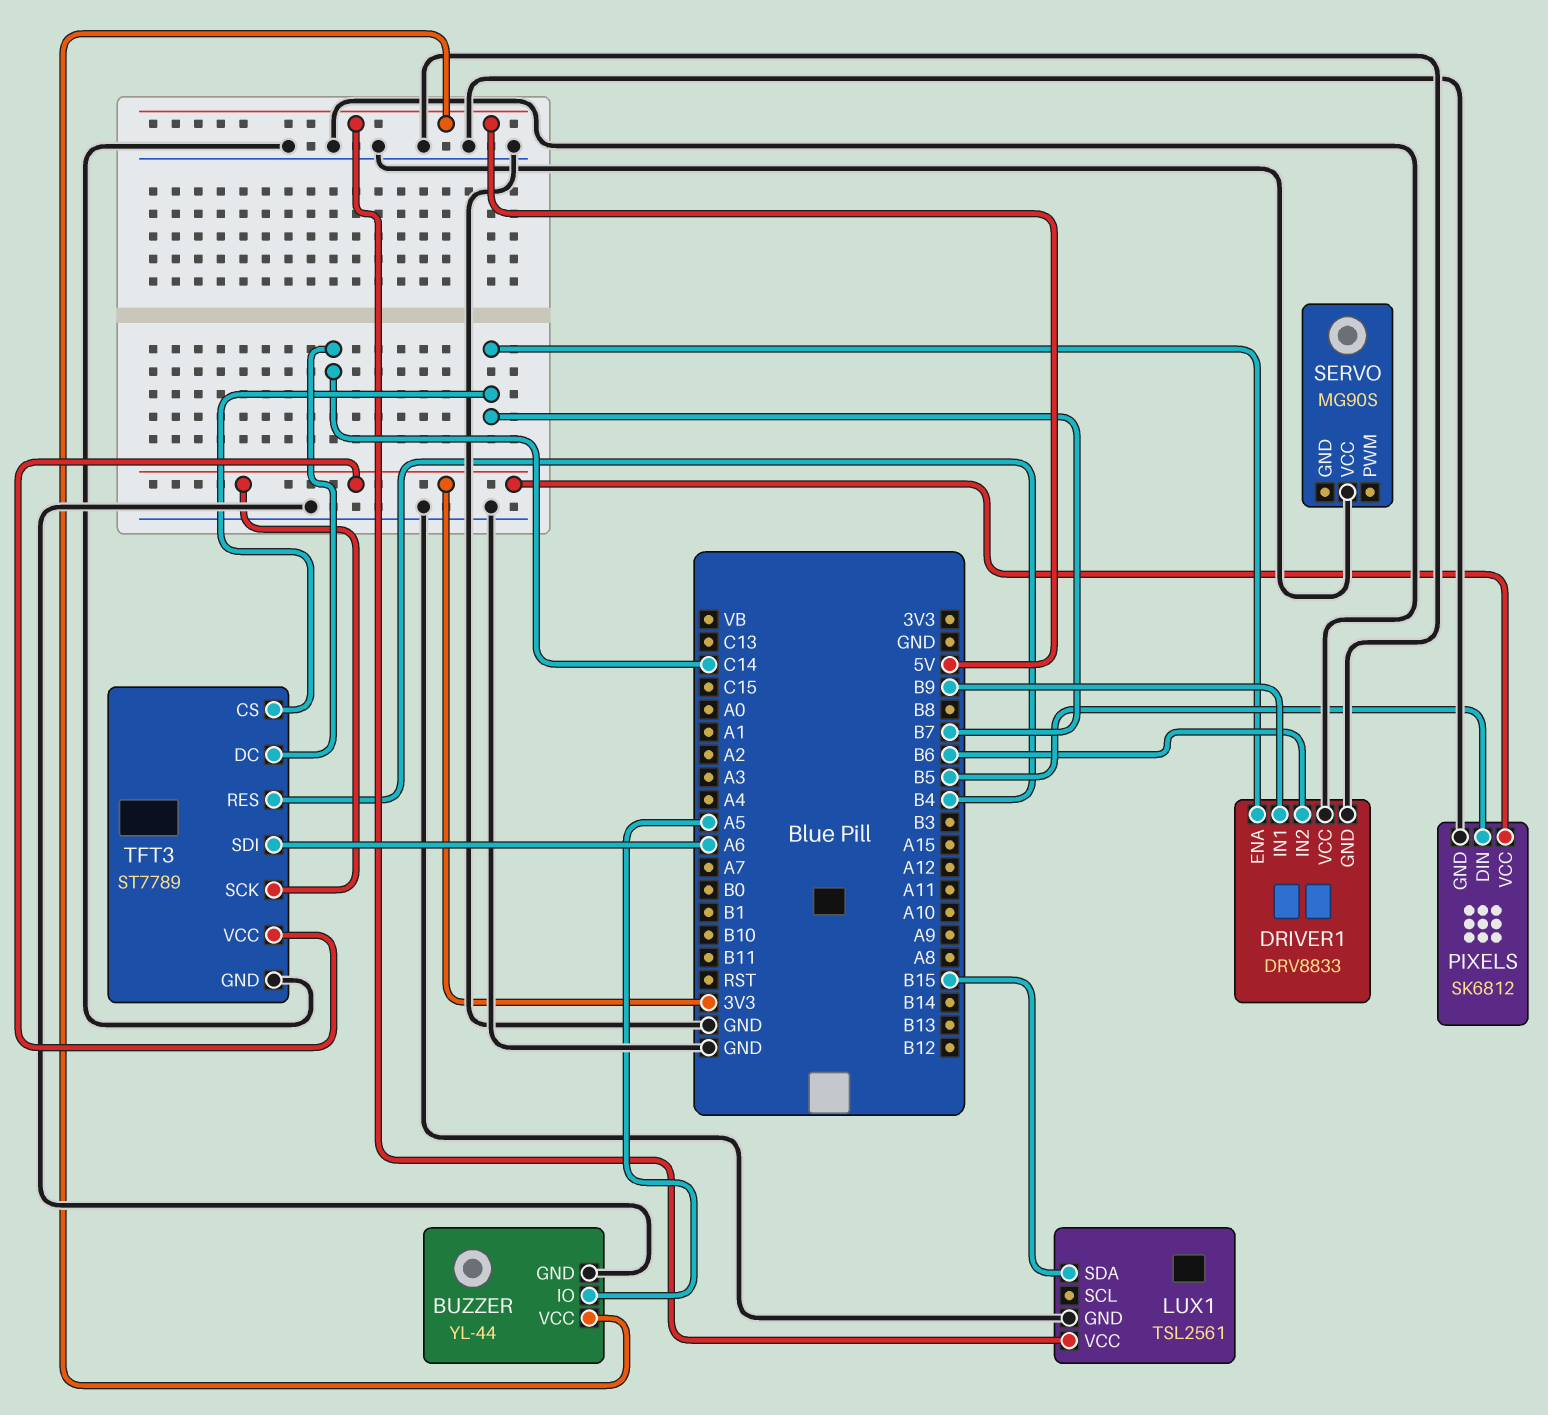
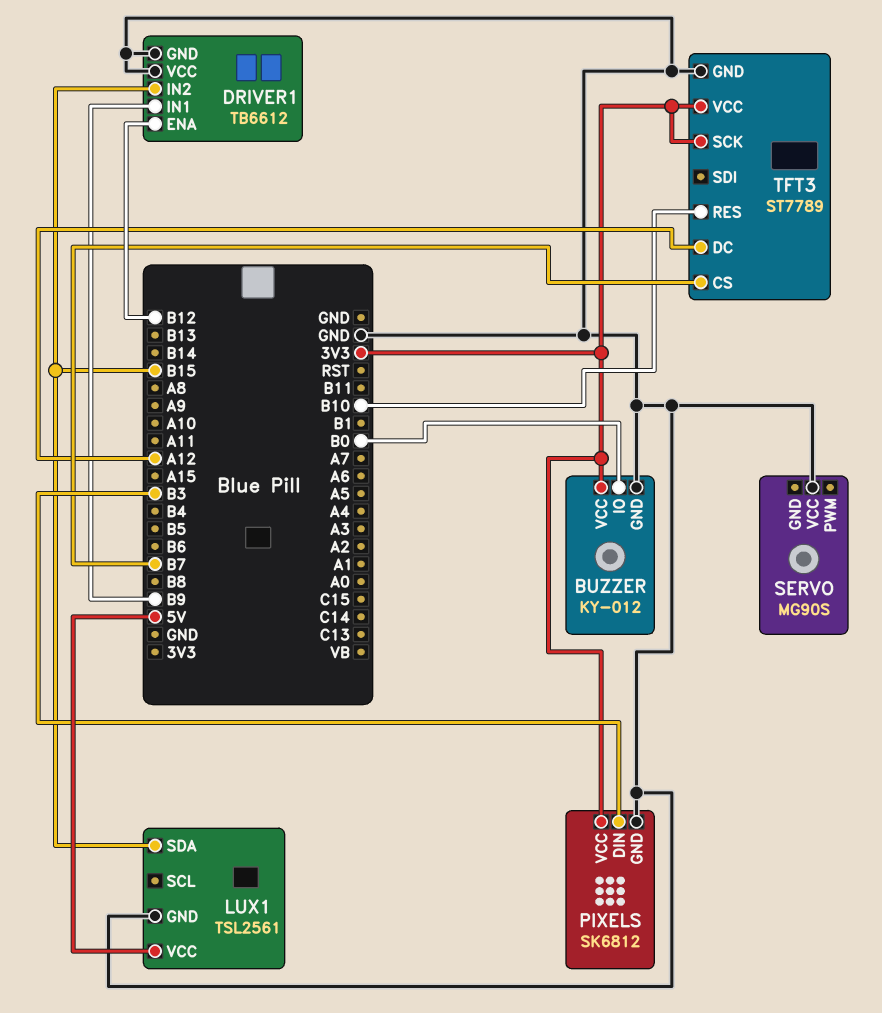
BUZZER: YL-44 -> KY-012
BUZZER pin IO: A5 -> B0
BUZZER pin VCC: 5V -> 3V3
DRIVER1: DRV8833 -> TB6612
DRIVER1 pin ENA: B7 -> B12
DRIVER1 pin IN2: B6 -> B15
PIXELS pin DIN: B5 -> B3
TFT3 pin DC: C14 -> A12
TFT3 pin RES: B4 -> B10
TFT3 pin SDI: A6 -> none

